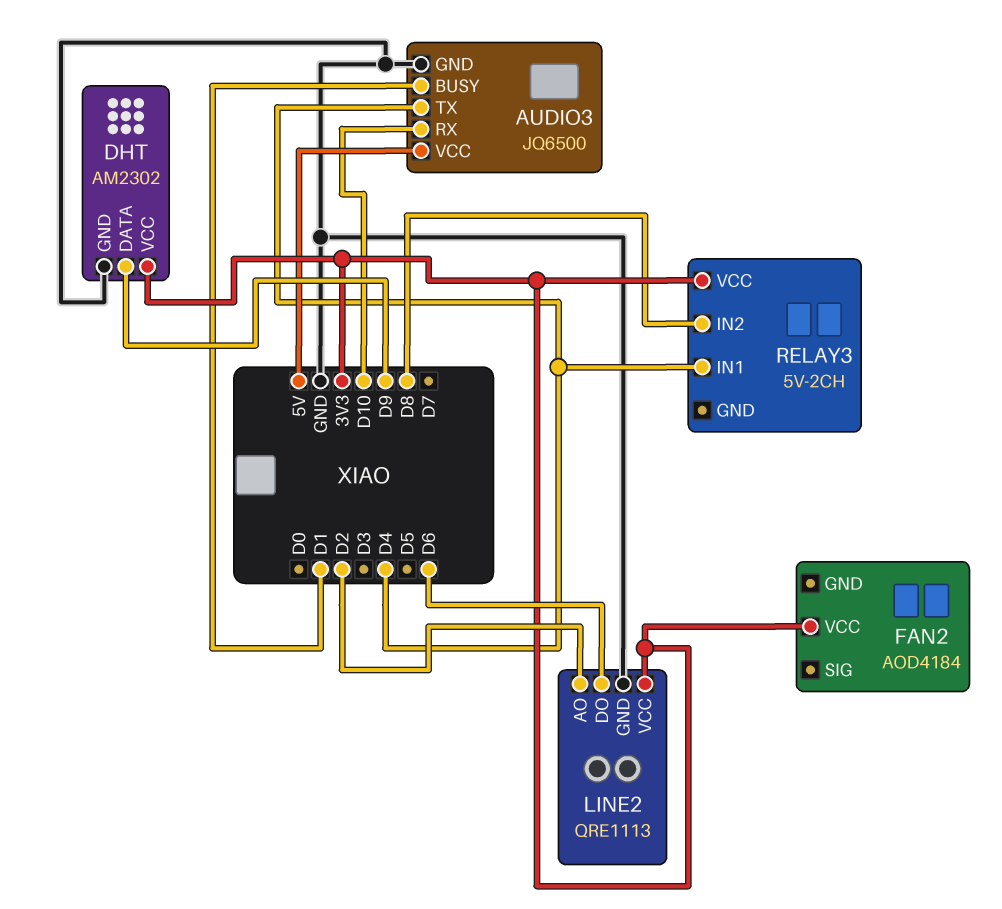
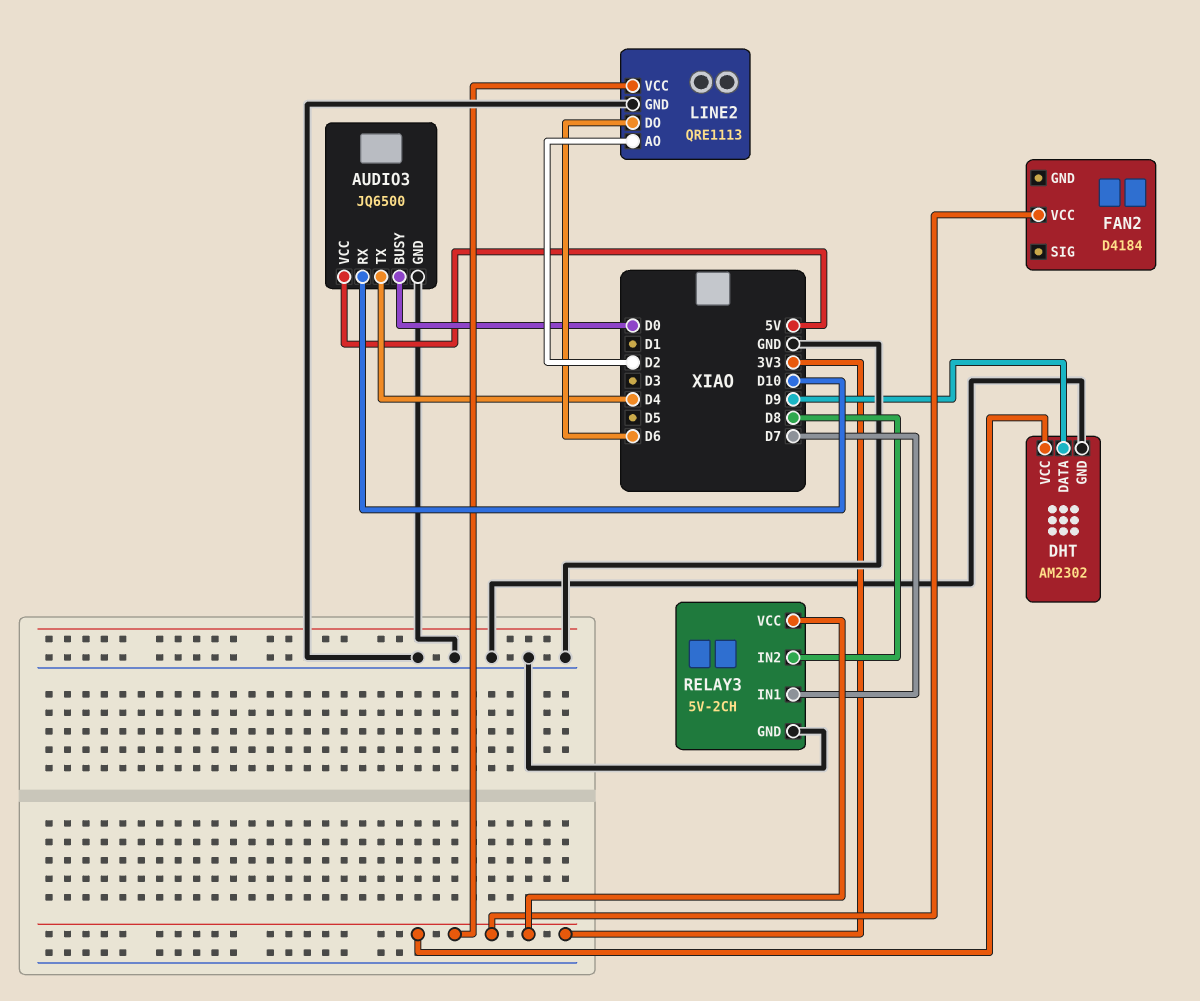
AUDIO3 pin BUSY: D1 -> D0
FAN2: AOD4184 -> D4184
RELAY3 pin GND: none -> GND
RELAY3 pin IN1: D4 -> D7

